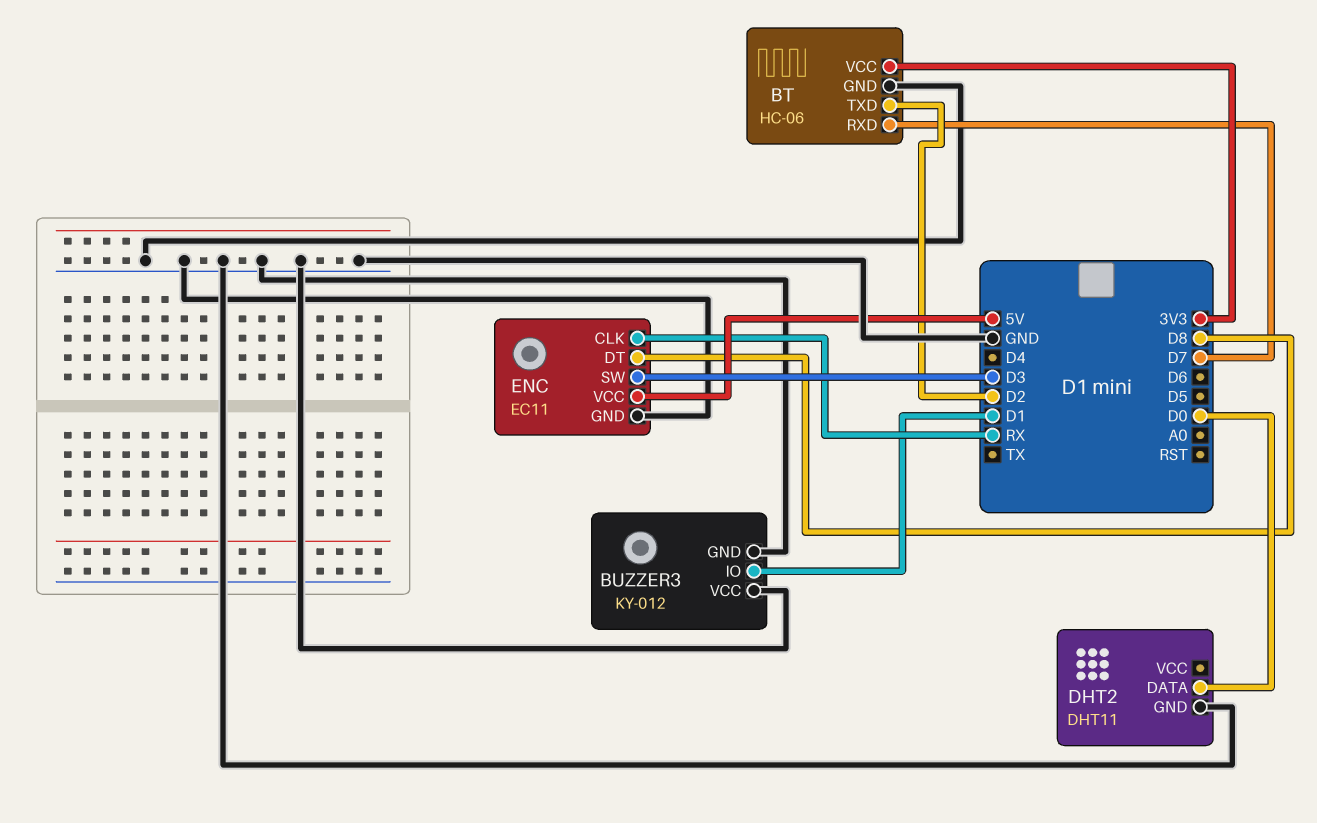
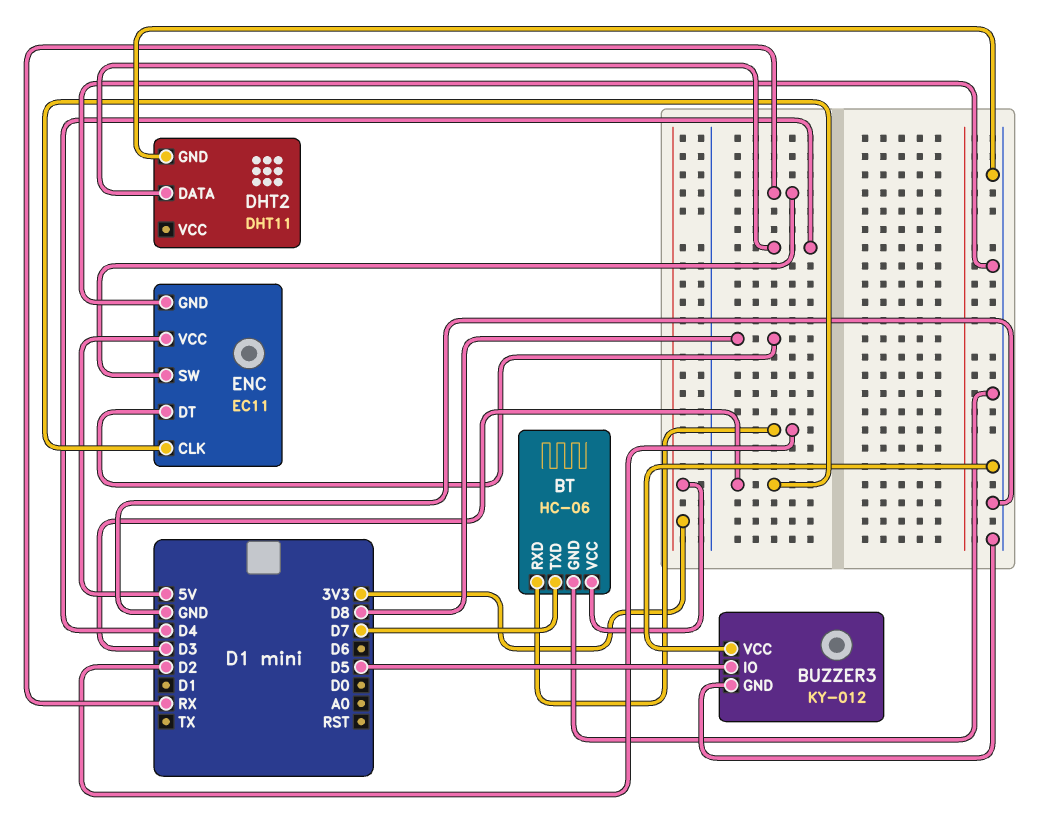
BT pin RXD: D7 -> D2
BT pin TXD: D2 -> D7
BUZZER3 pin IO: D1 -> D5
DHT2 pin DATA: D0 -> D4
ENC pin CLK: RX -> D3
ENC pin SW: D3 -> RX

